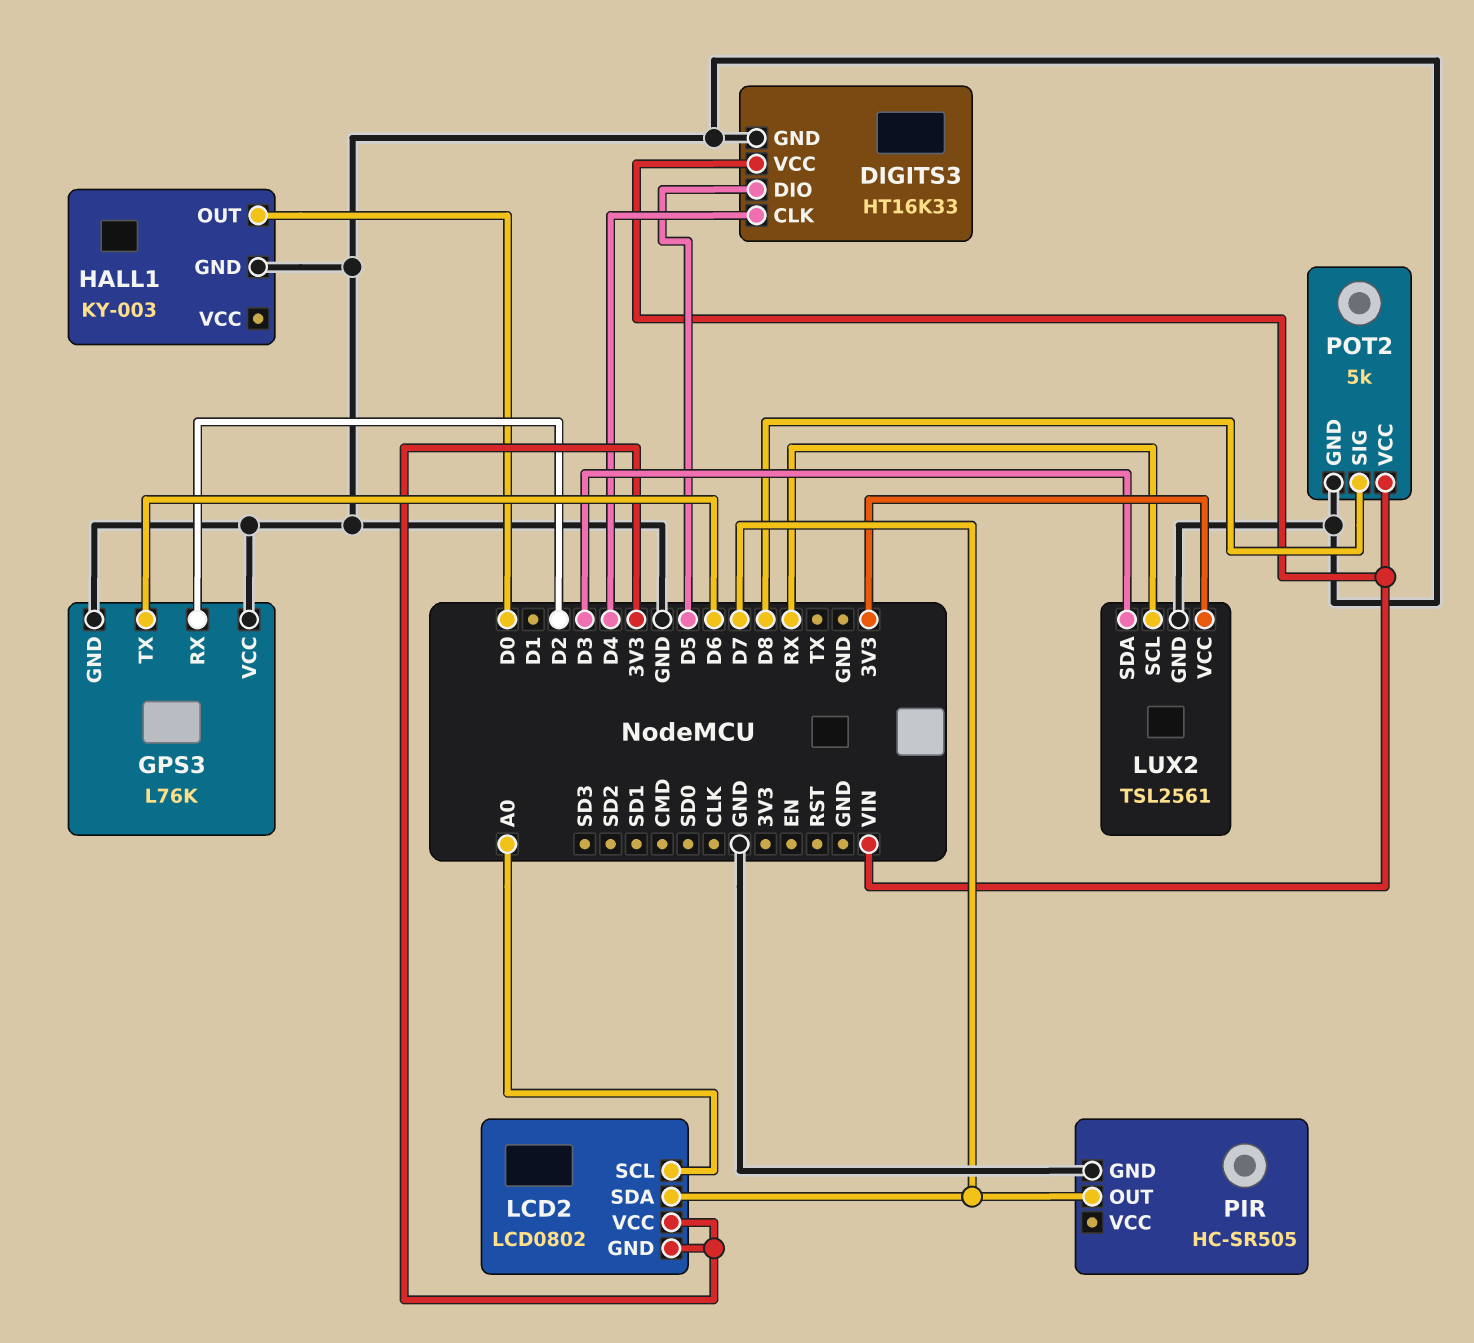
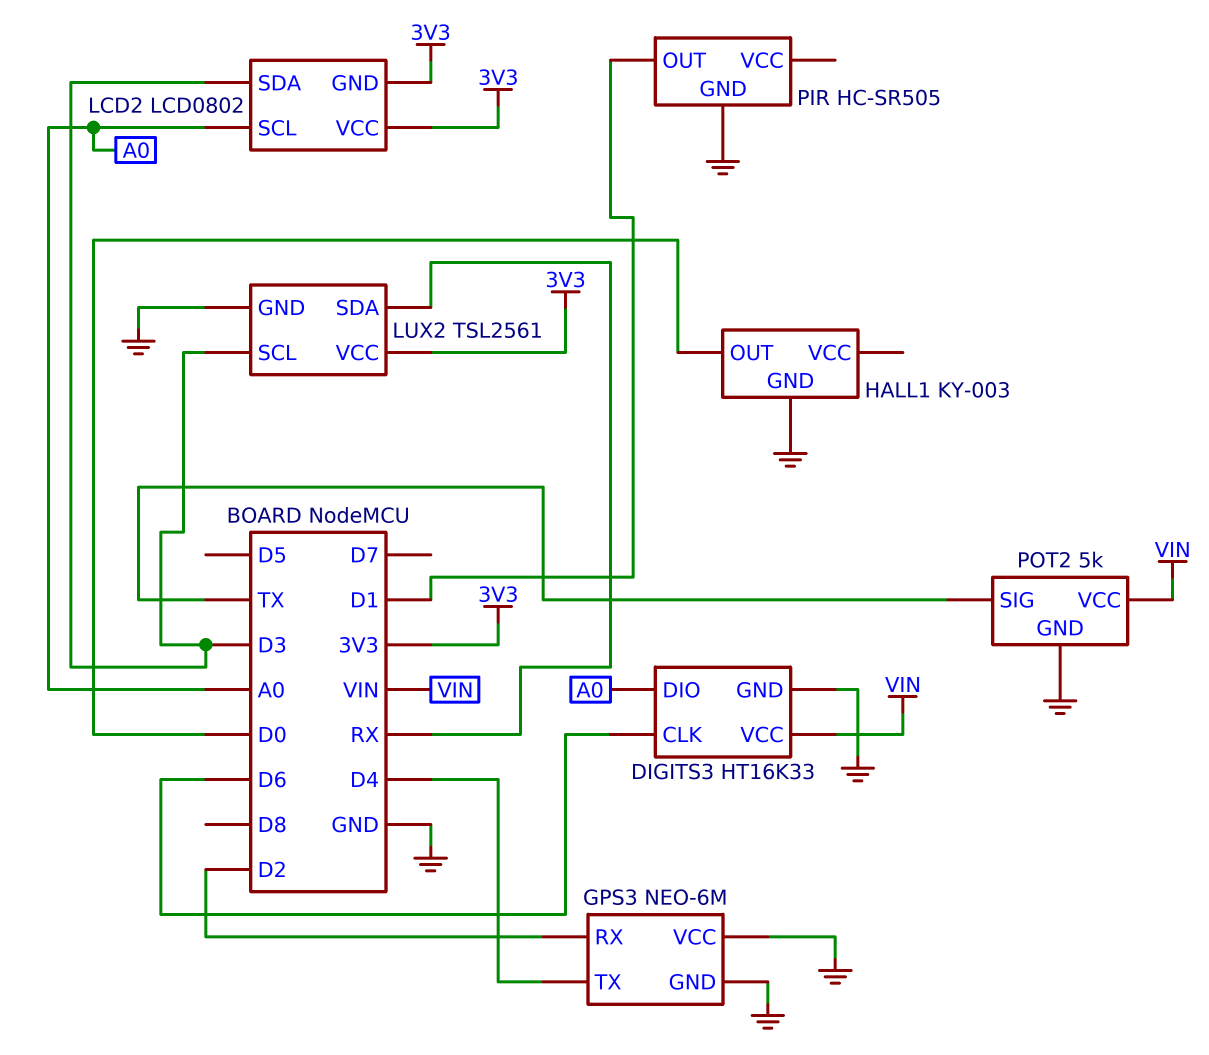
DIGITS3 pin CLK: D4 -> D6
DIGITS3 pin DIO: D5 -> A0
GPS3: L76K -> NEO-6M
GPS3 pin TX: D6 -> D4
LCD2 pin SDA: D7 -> D3
LUX2 pin SCL: RX -> D3
LUX2 pin SDA: D3 -> RX
PIR pin OUT: D7 -> D1
POT2 pin SIG: D8 -> TX

